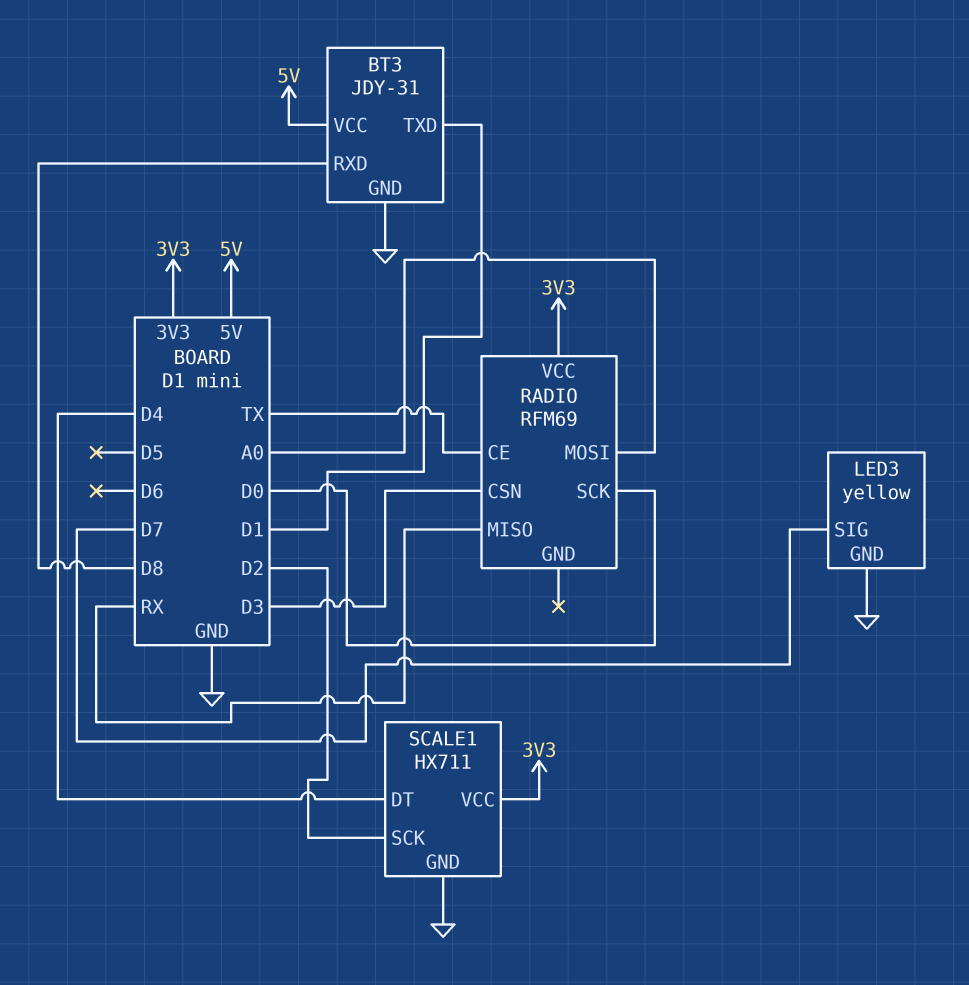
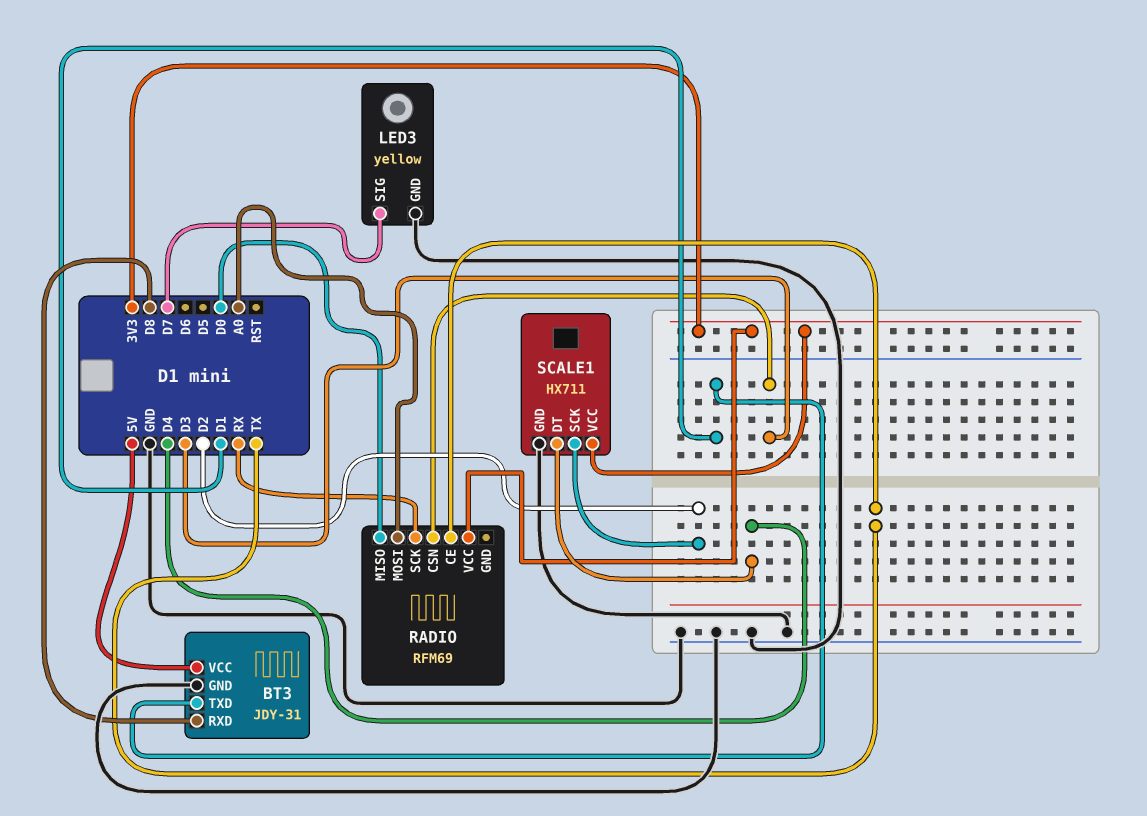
RADIO pin MISO: RX -> D0
RADIO pin SCK: D0 -> RX

